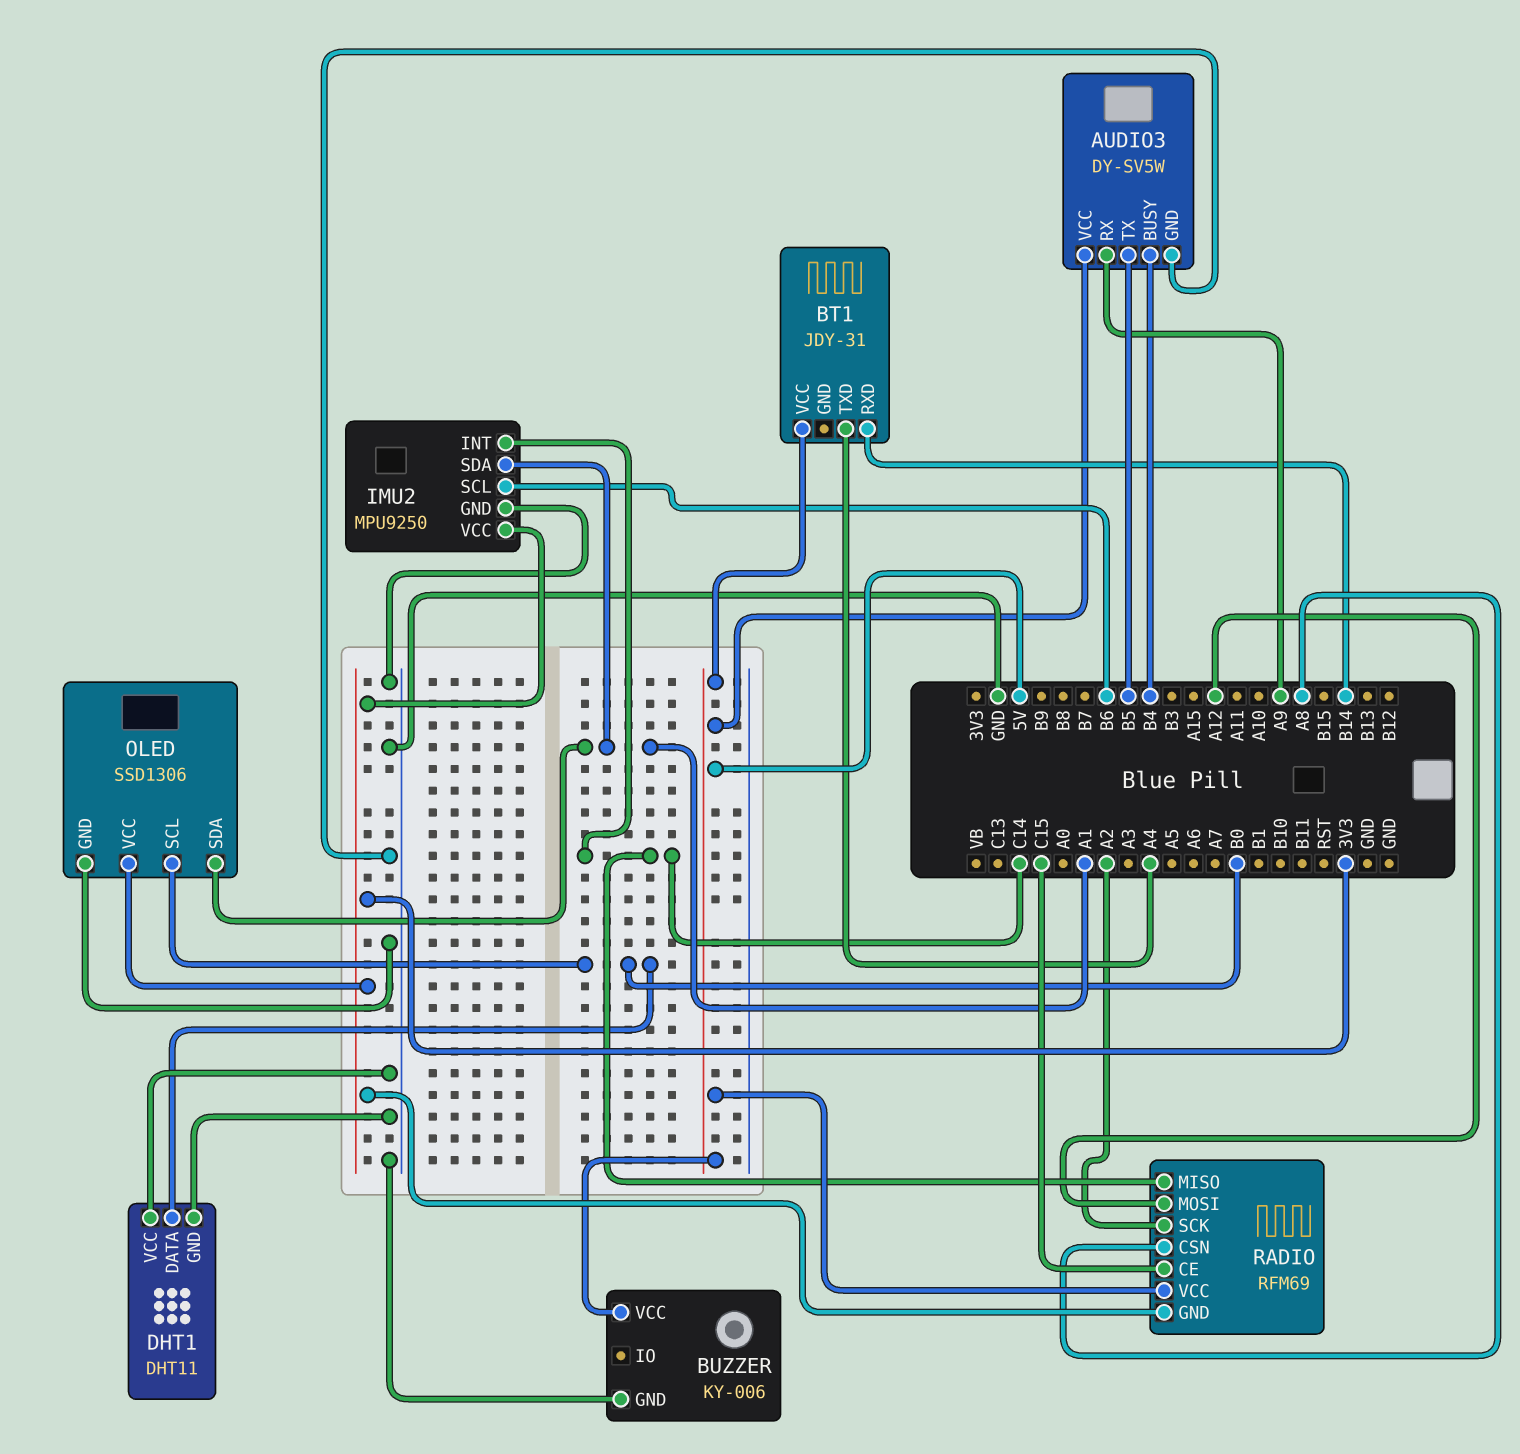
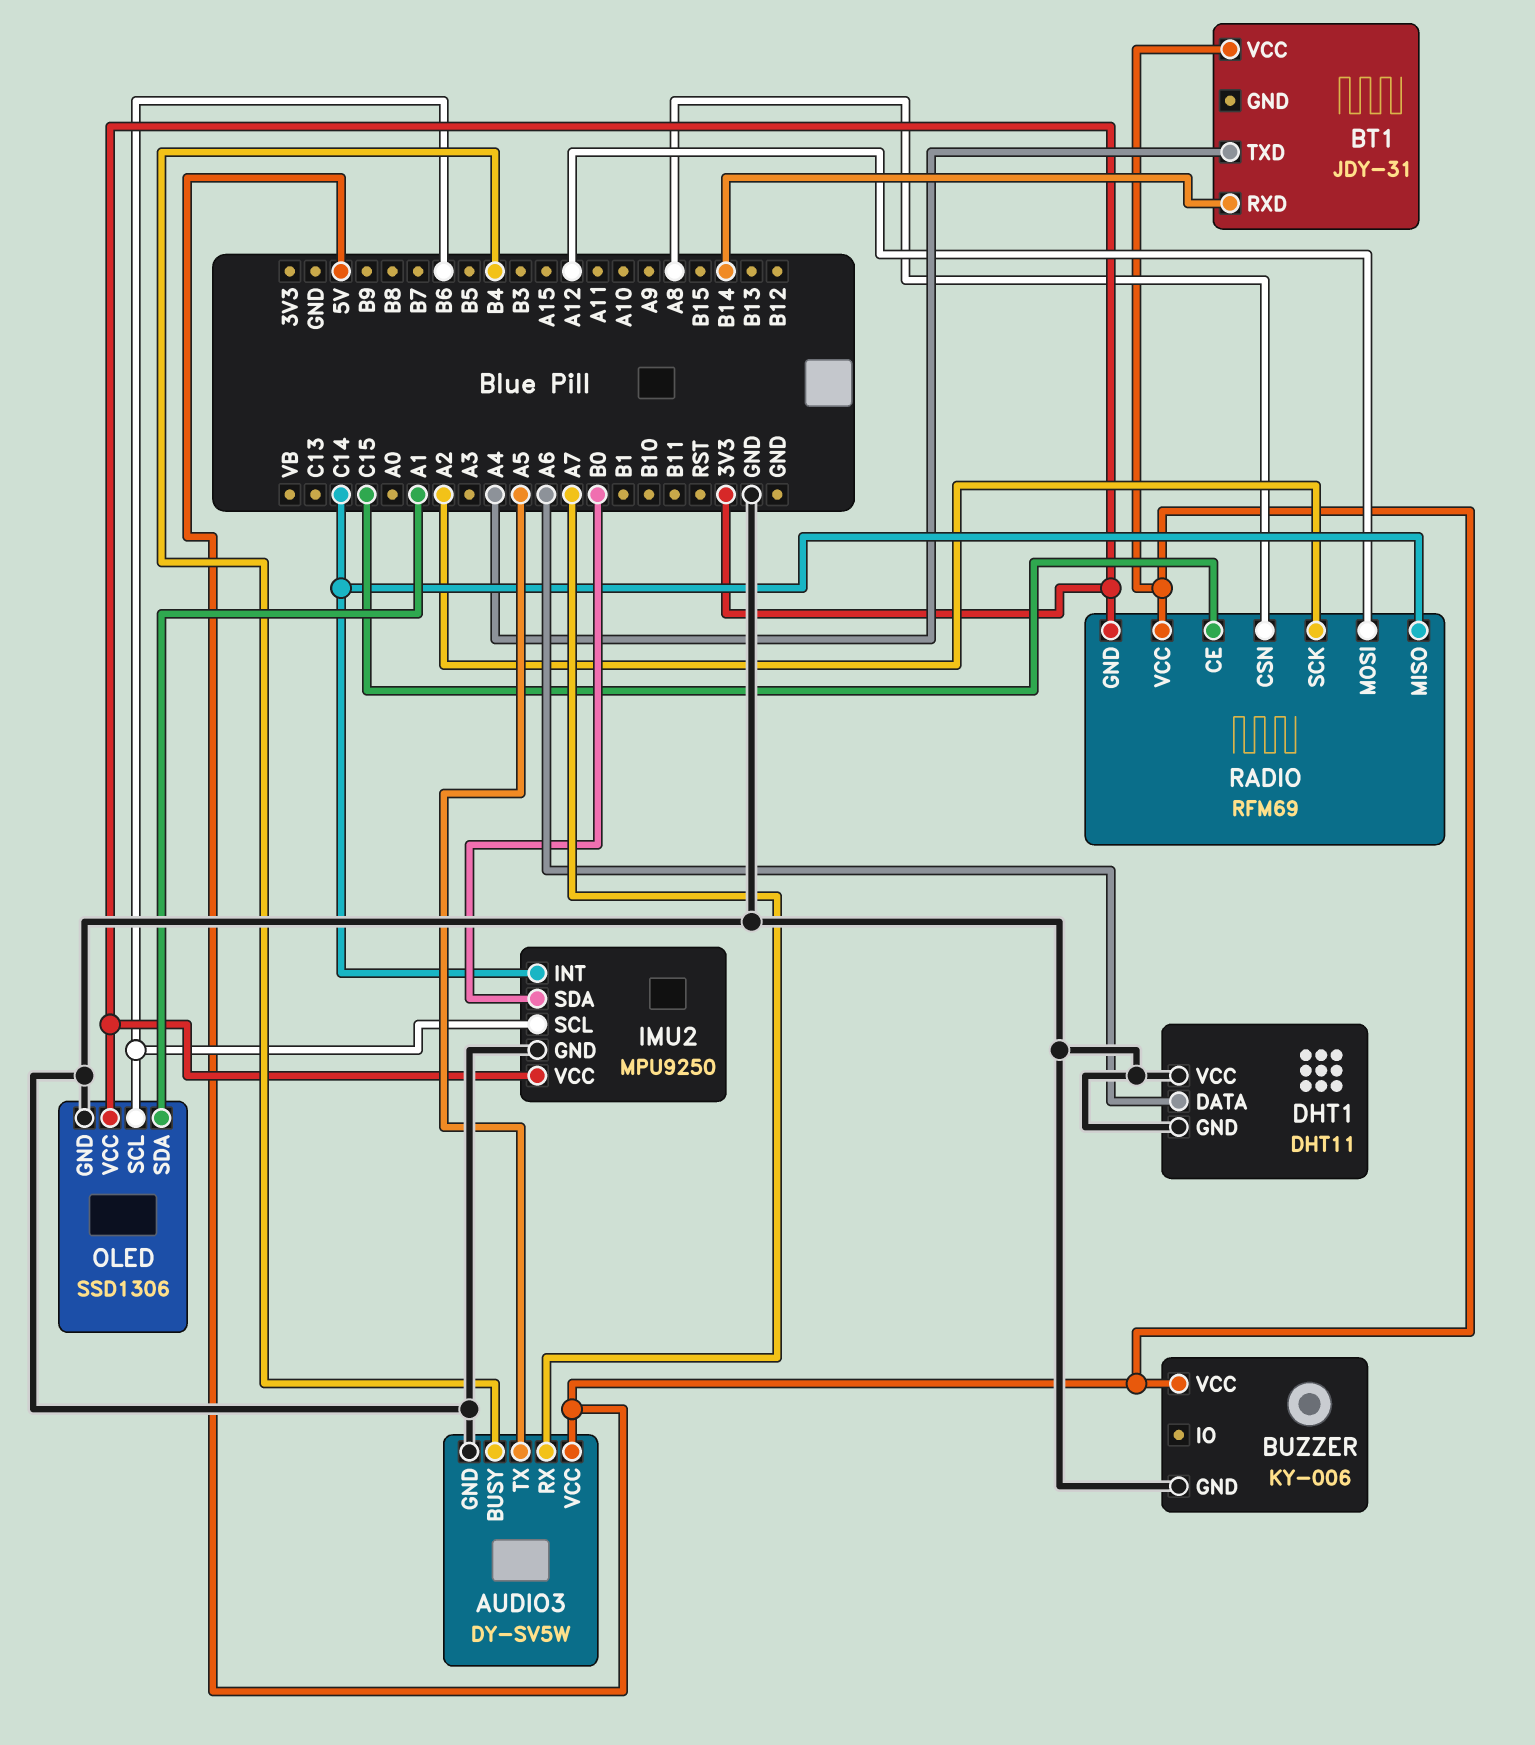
AUDIO3 pin RX: A9 -> A7
AUDIO3 pin TX: B5 -> A5
DHT1 pin DATA: B0 -> A6
IMU2 pin SDA: A1 -> B0
OLED pin SCL: B0 -> B6

